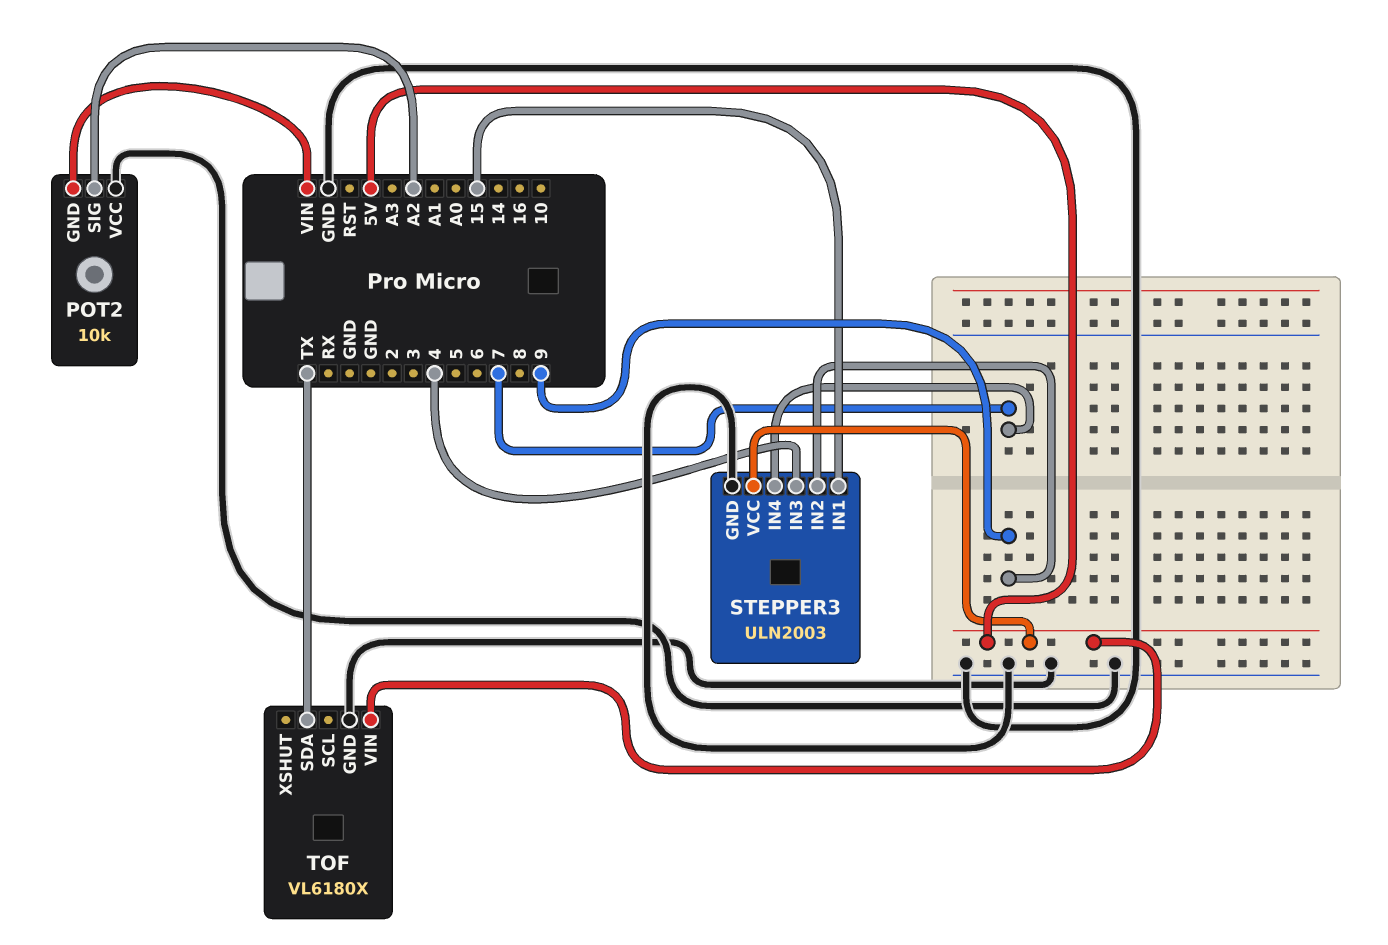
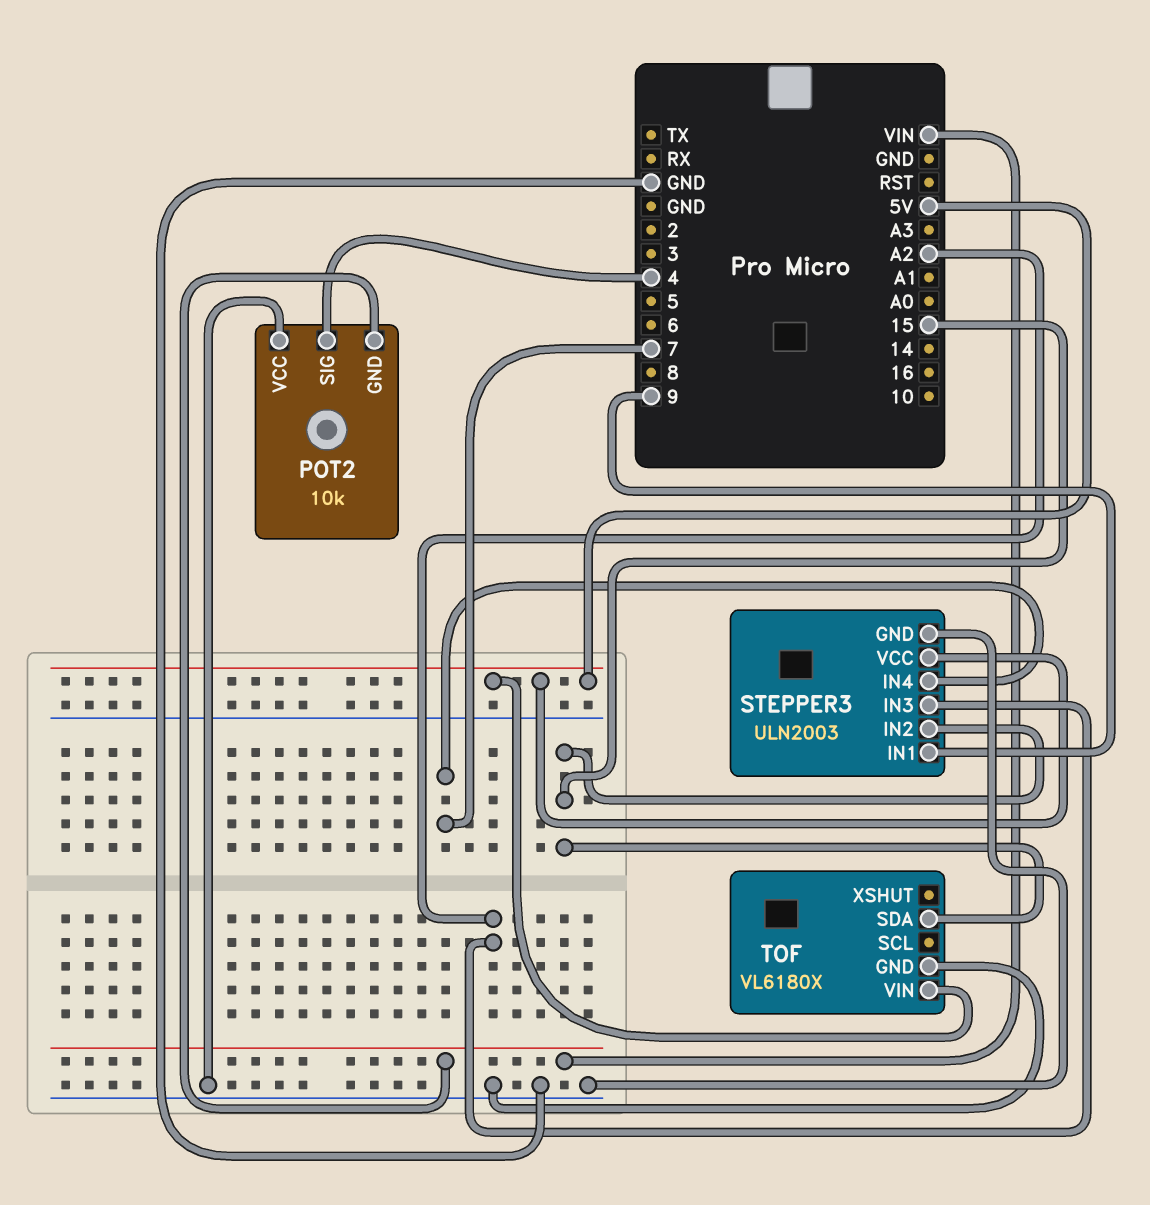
POT2 pin SIG: A2 -> 4
STEPPER3 pin IN1: 15 -> 9
STEPPER3 pin IN2: 9 -> 15
STEPPER3 pin IN3: 4 -> A2
TOF pin SDA: TX -> 15

